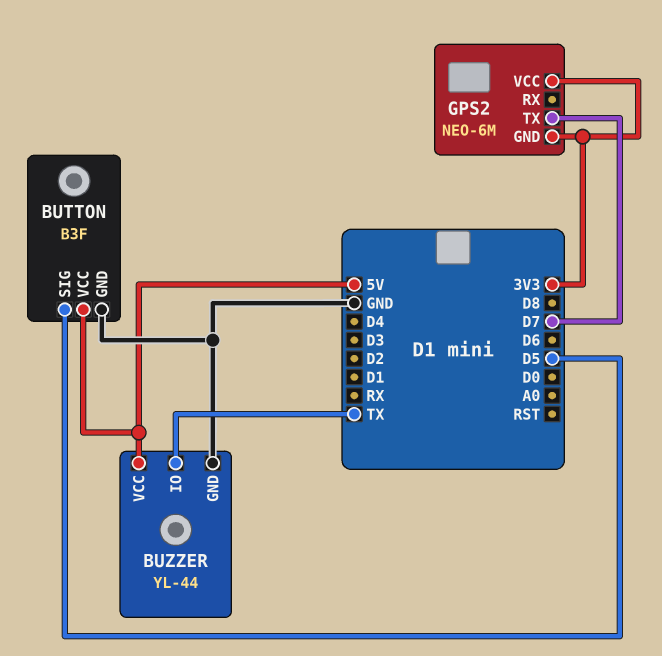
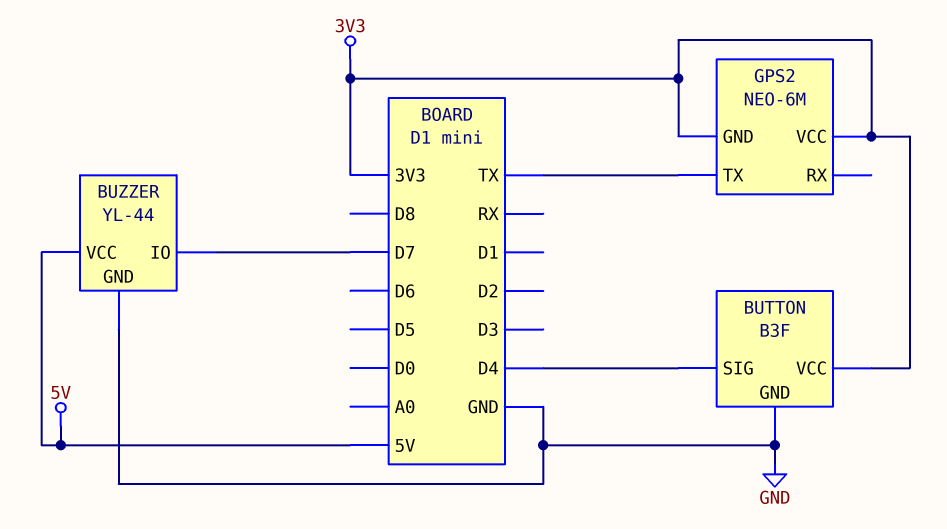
BUTTON pin SIG: D5 -> D4
BUTTON pin VCC: 5V -> 3V3
BUZZER pin IO: TX -> D7
GPS2 pin TX: D7 -> TX

